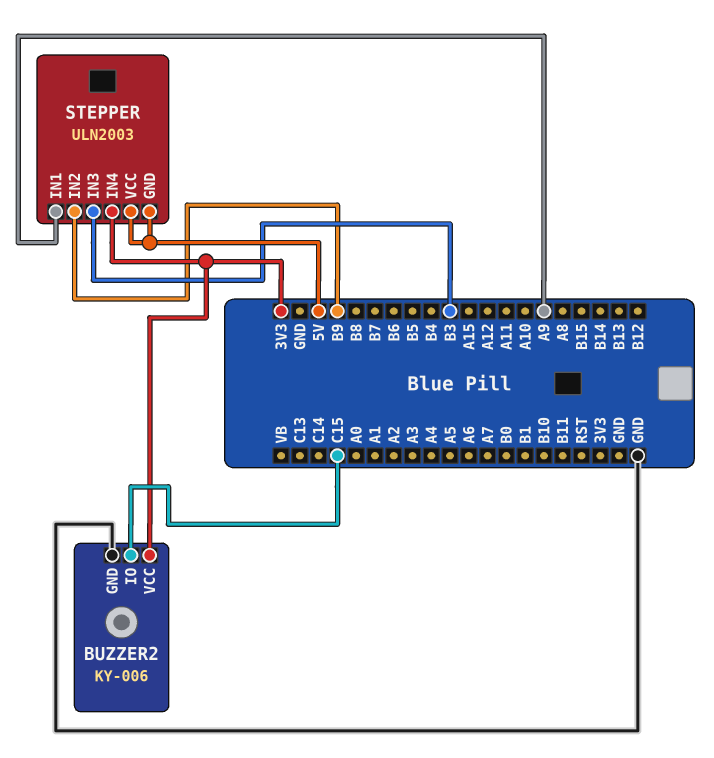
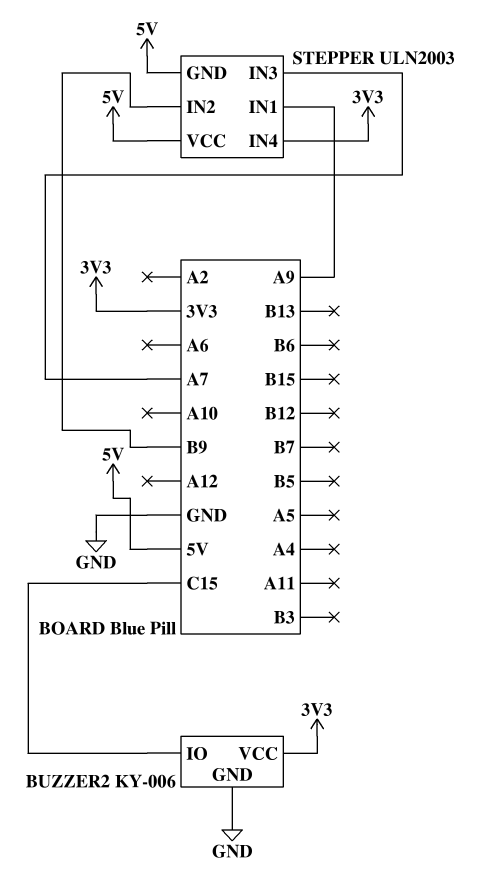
STEPPER pin IN3: B3 -> A7

